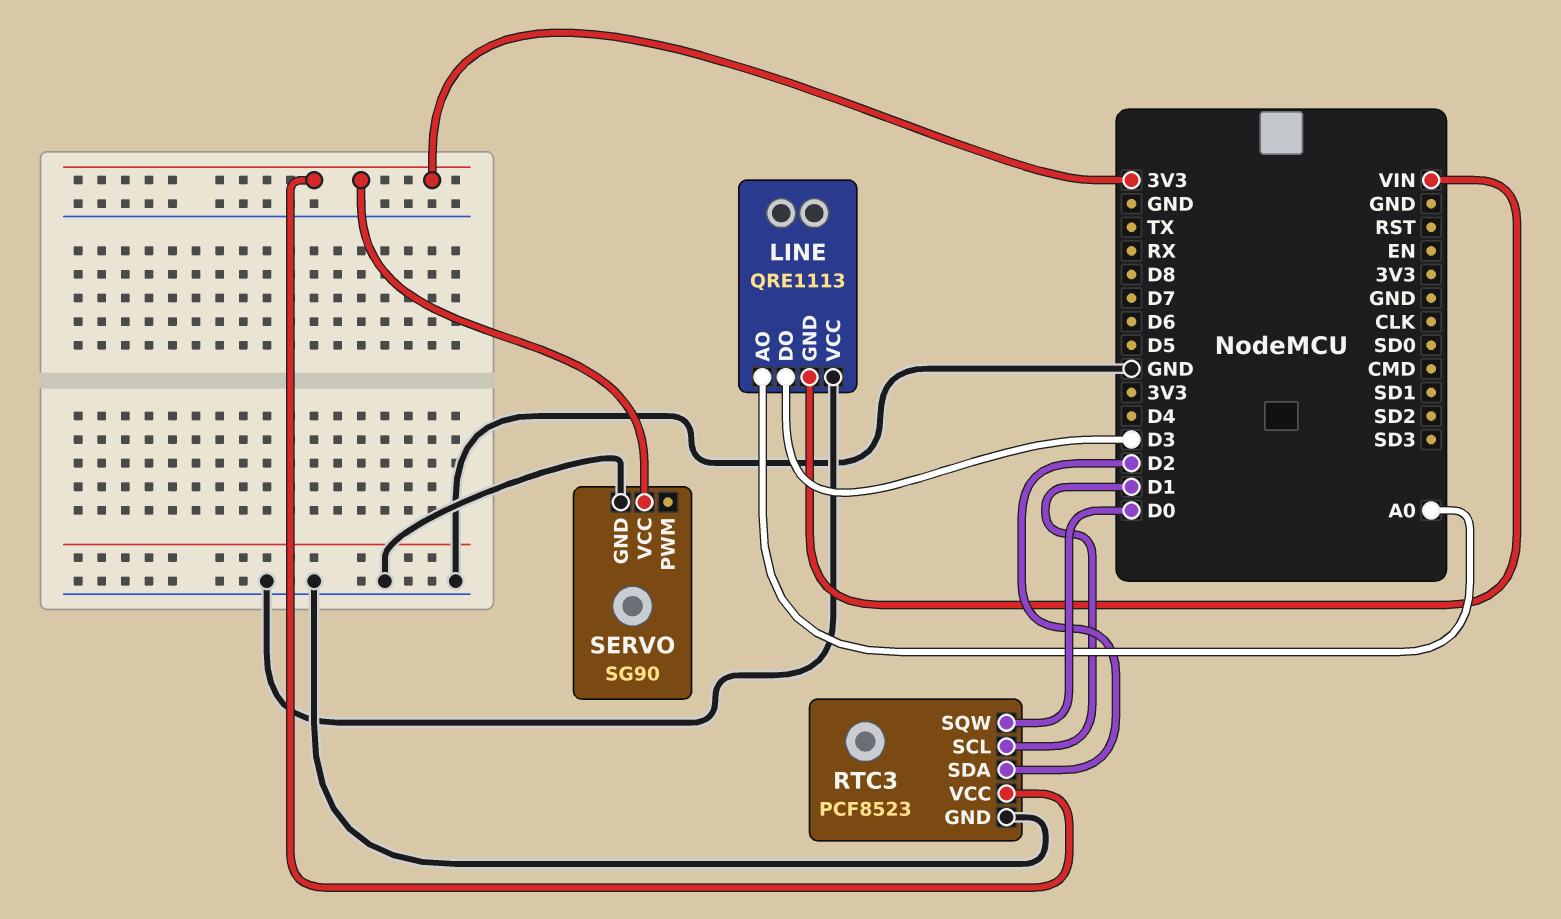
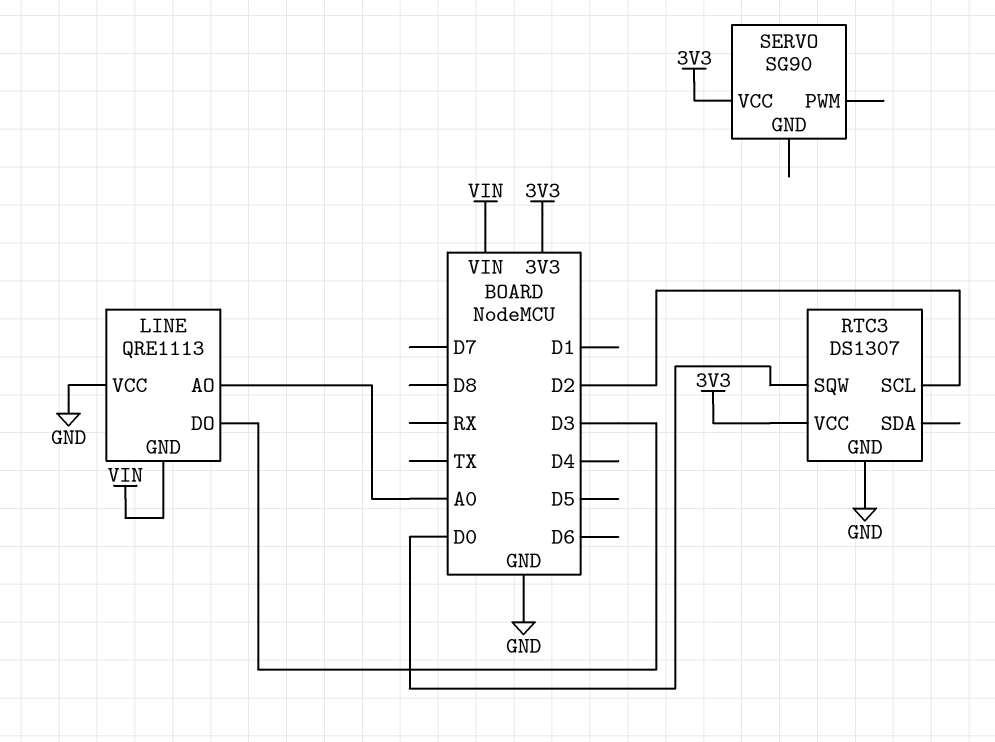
RTC3: PCF8523 -> DS1307
RTC3 pin SCL: D1 -> D2
RTC3 pin SDA: D2 -> none
SERVO pin GND: GND -> none

